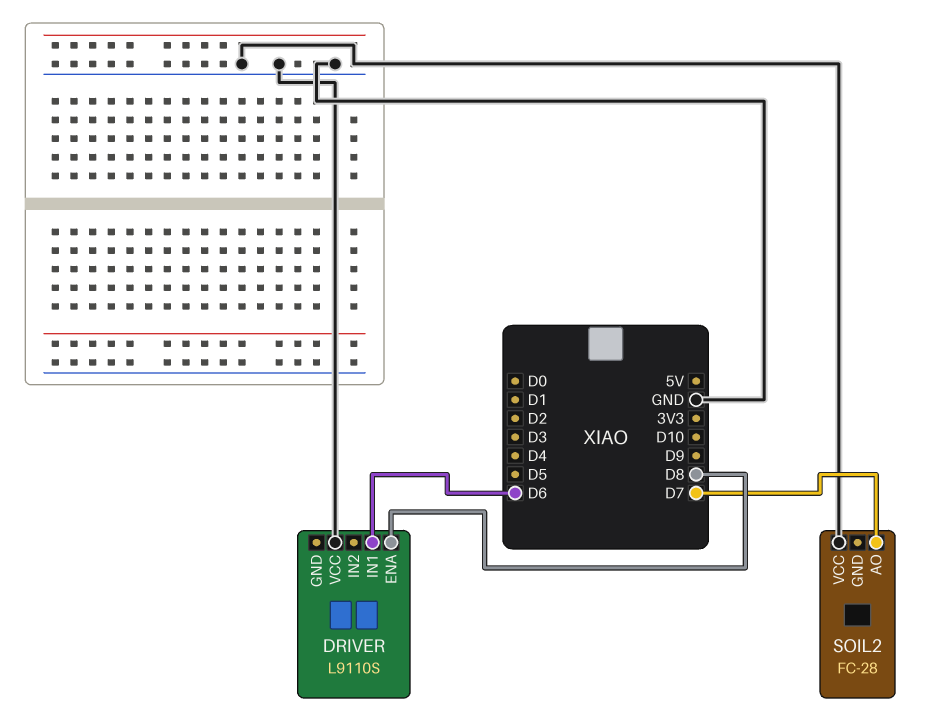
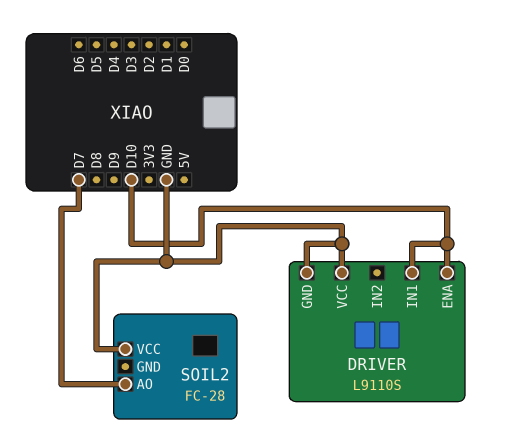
DRIVER pin ENA: D8 -> D10
DRIVER pin GND: none -> GND
DRIVER pin IN1: D6 -> D10

